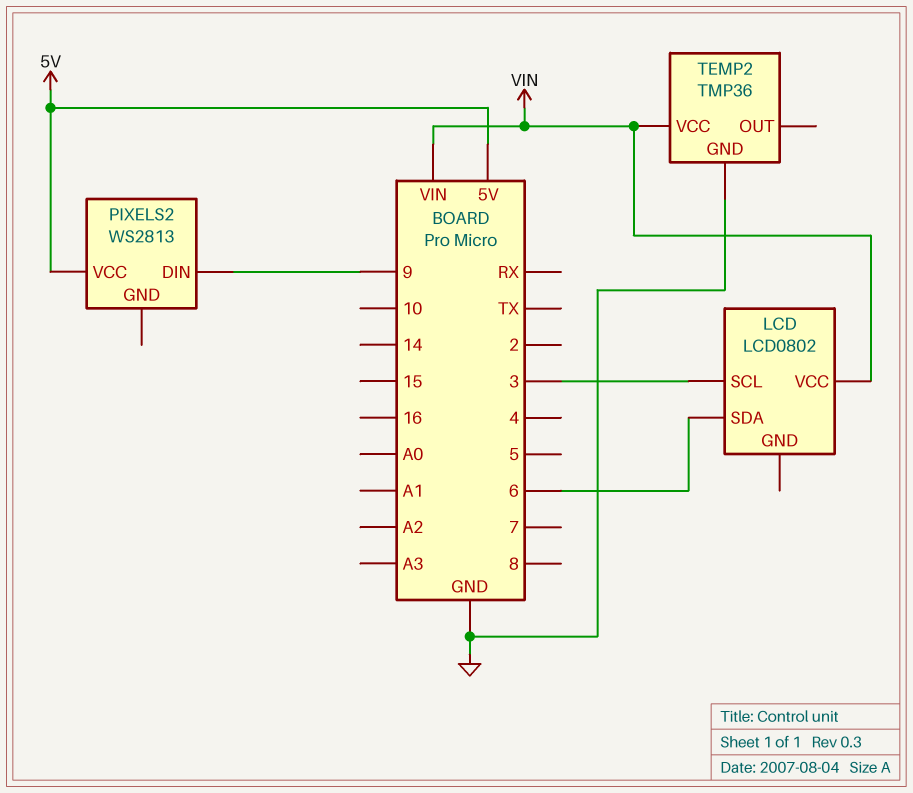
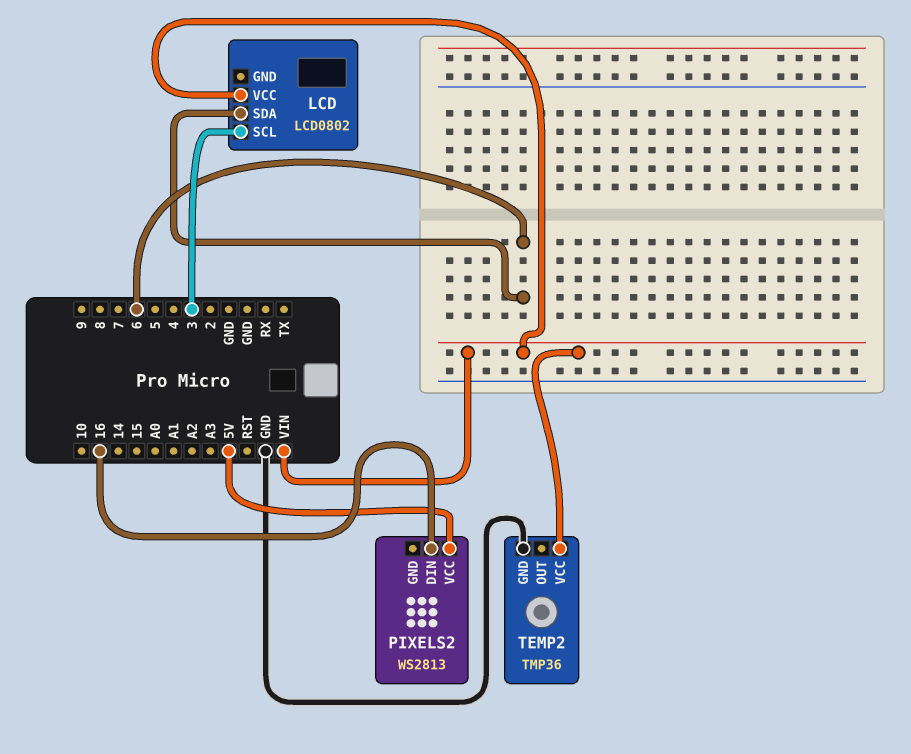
PIXELS2 pin DIN: 9 -> 16

